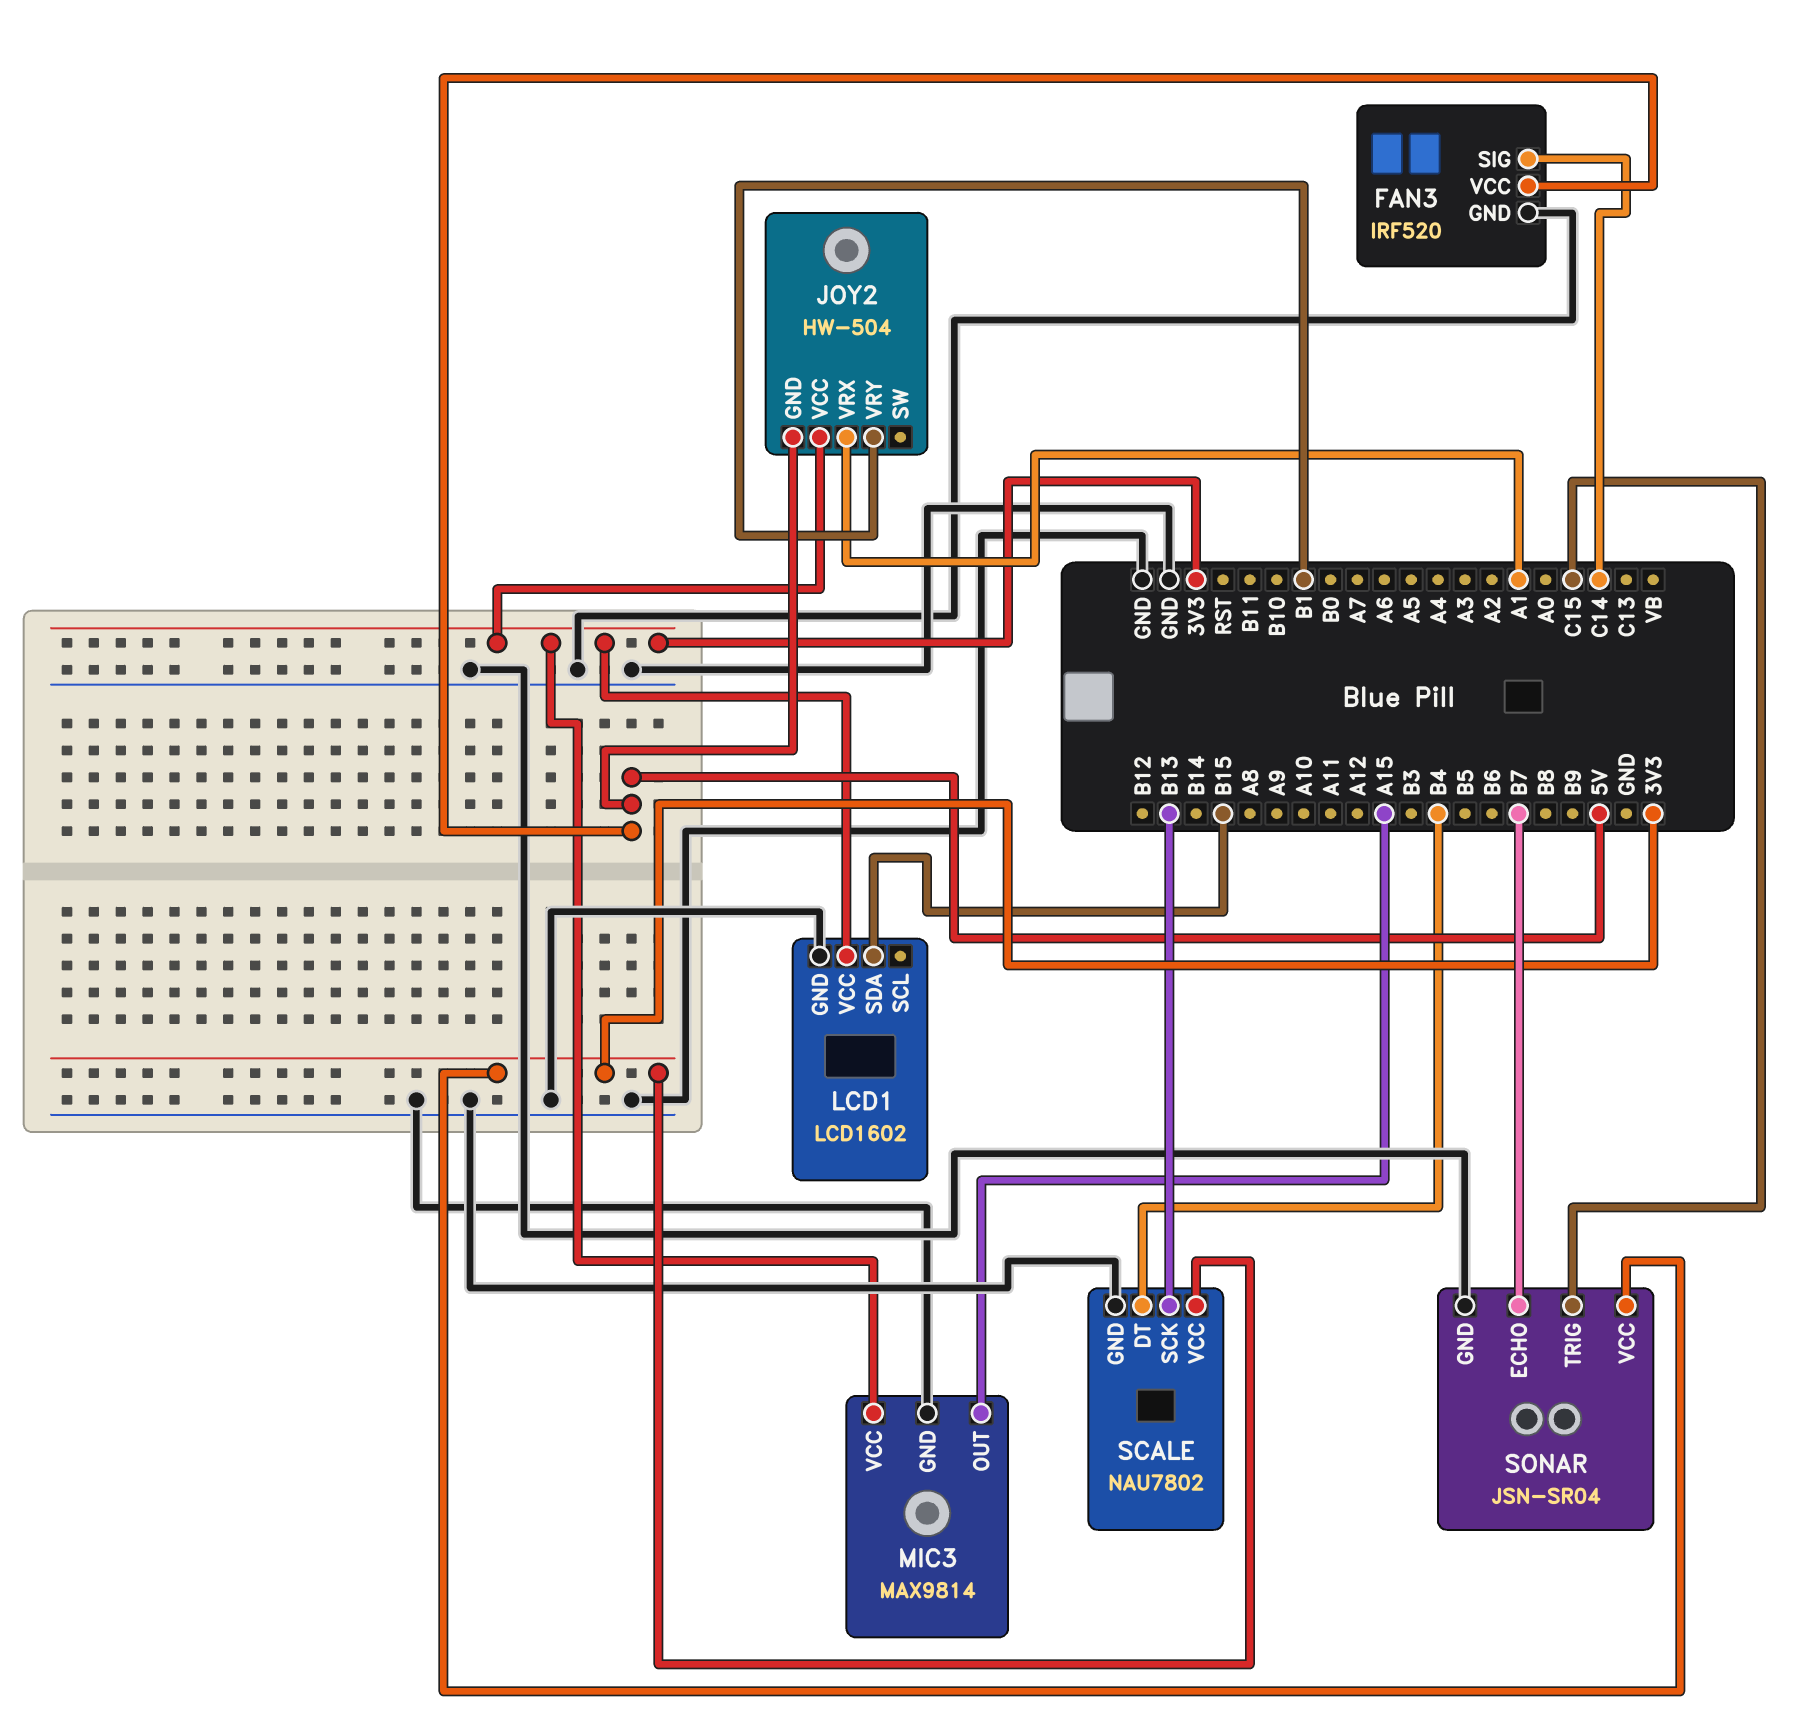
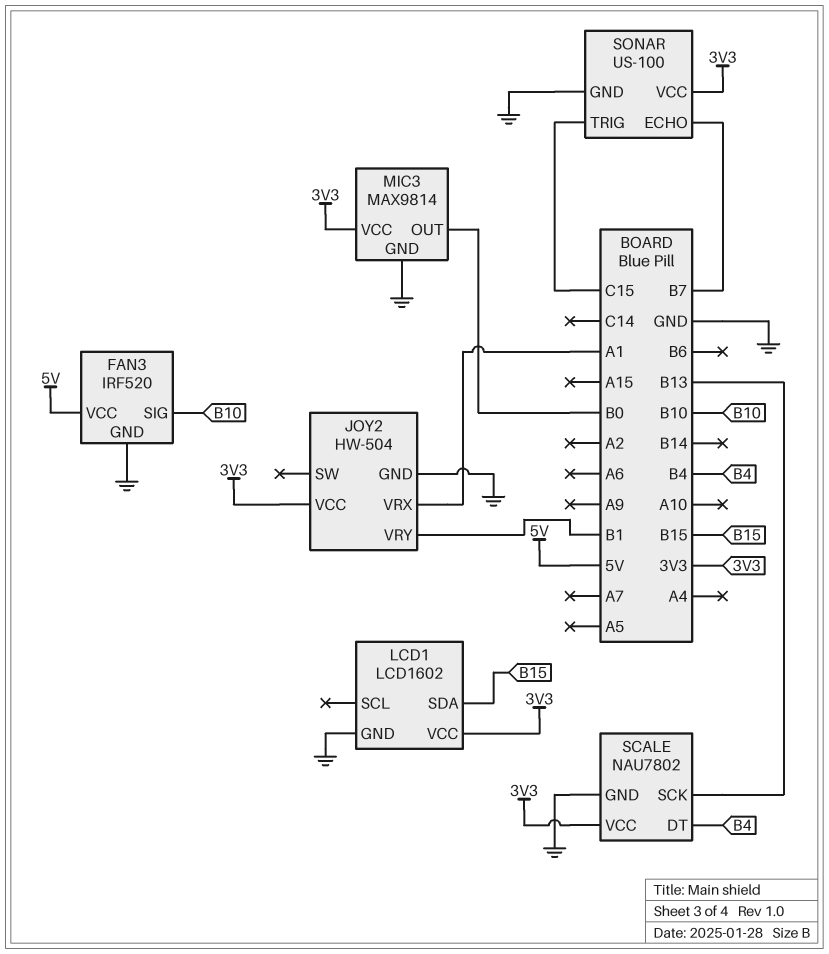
FAN3 pin SIG: C14 -> B10
JOY2 pin GND: 5V -> GND
MIC3 pin OUT: A15 -> B0
SONAR: JSN-SR04 -> US-100

